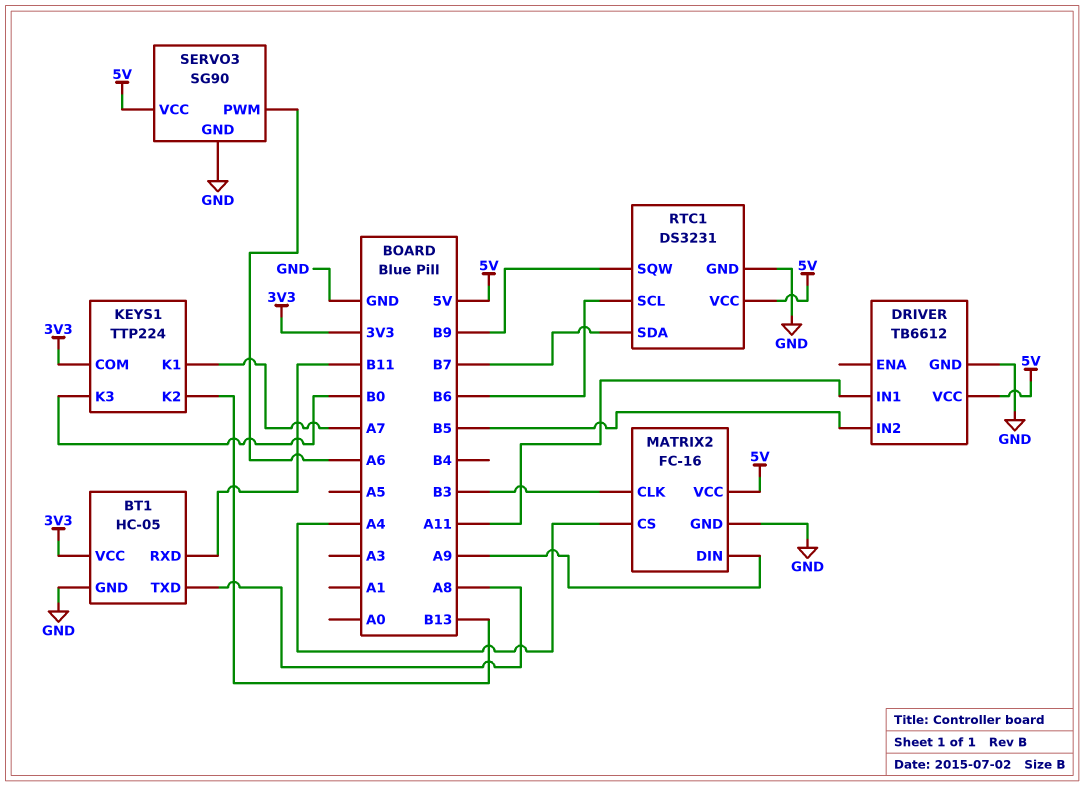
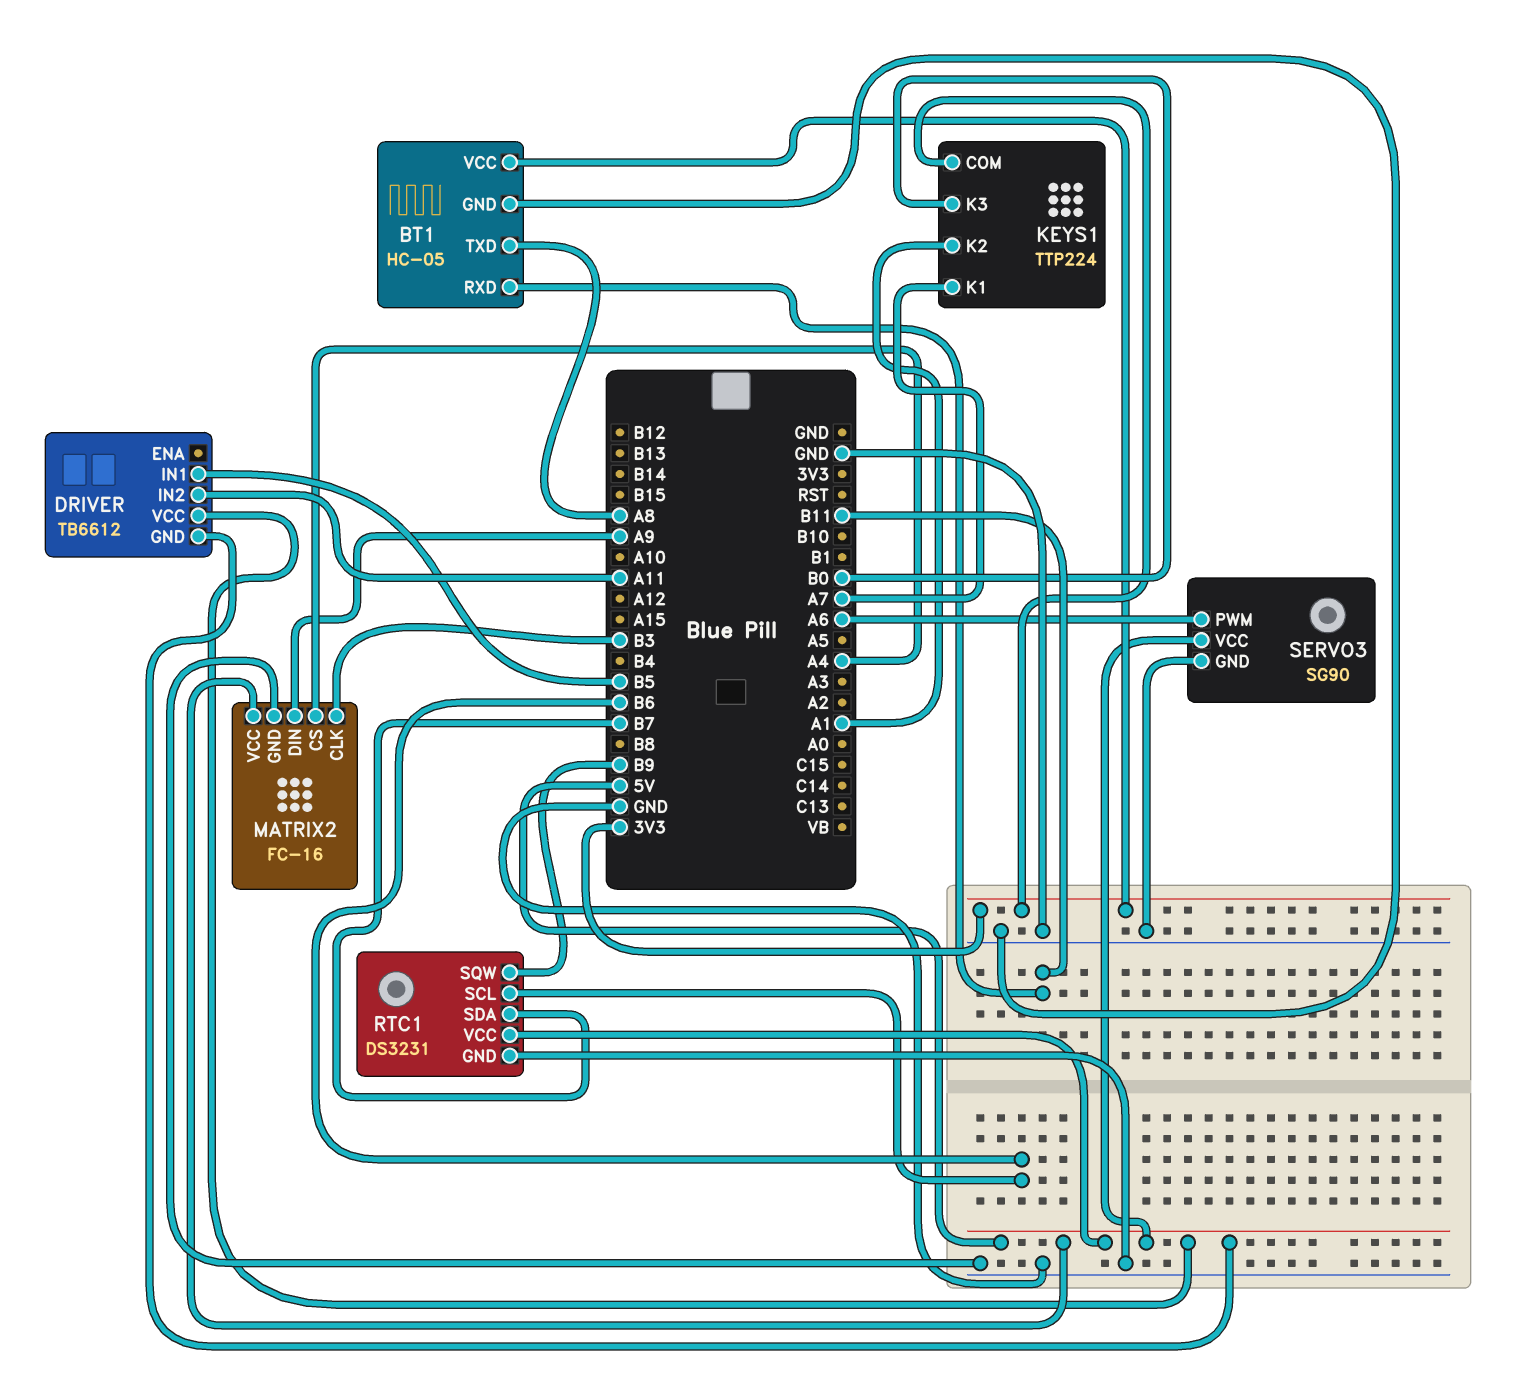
DRIVER pin GND: GND -> 5V
DRIVER pin IN1: A11 -> B5
DRIVER pin IN2: B5 -> A11
KEYS1 pin K2: B13 -> A1

